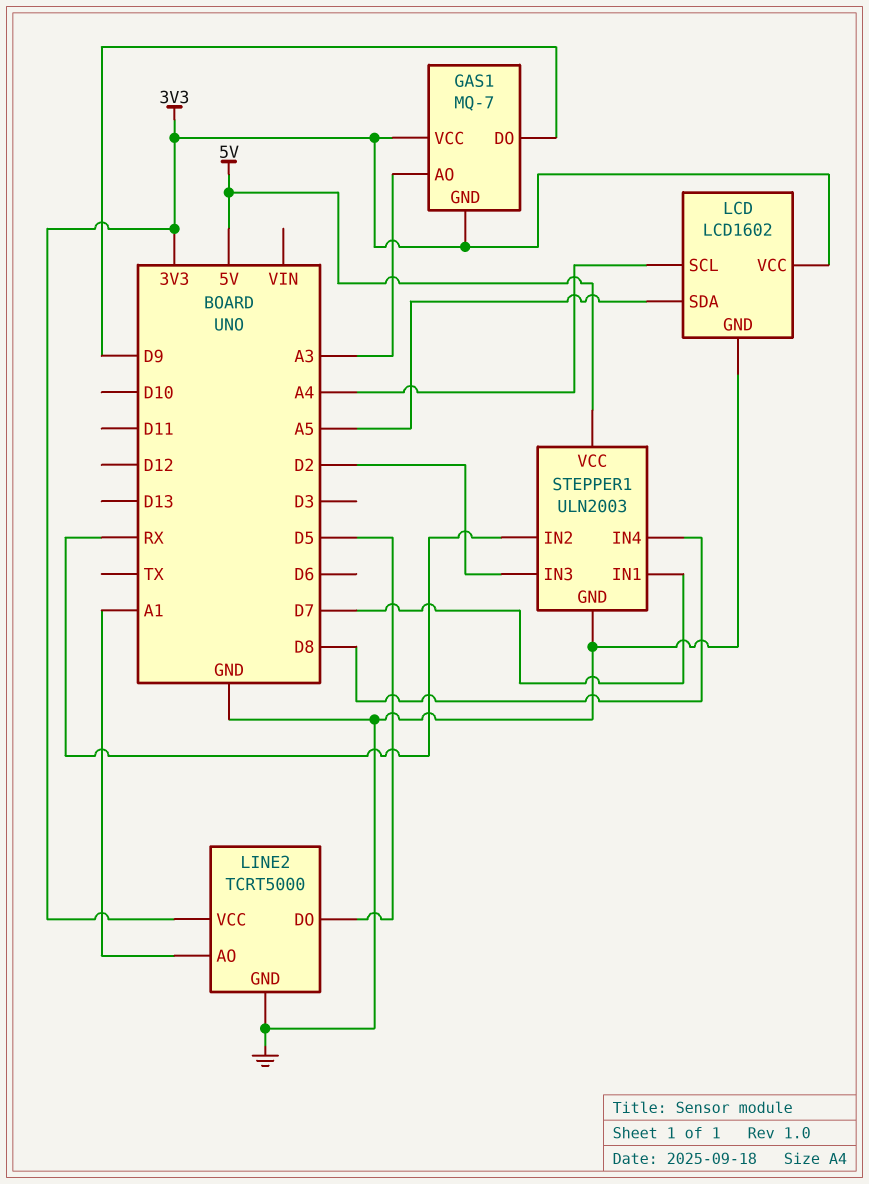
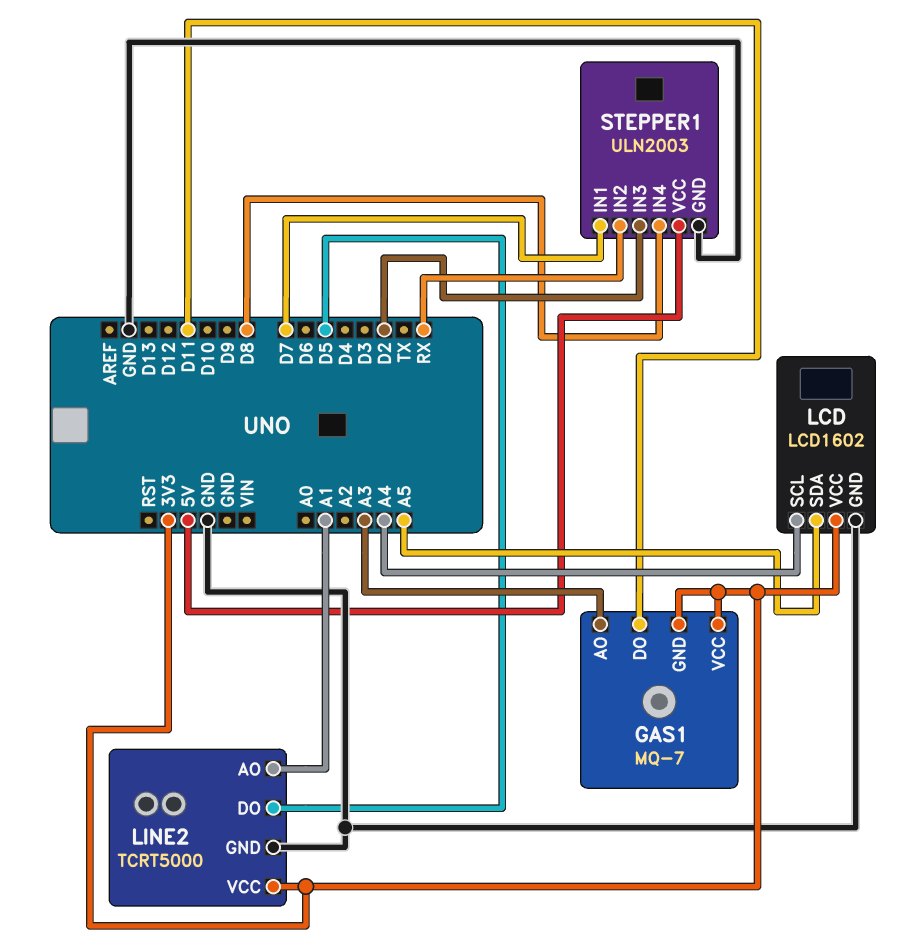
GAS1 pin DO: D9 -> D11

